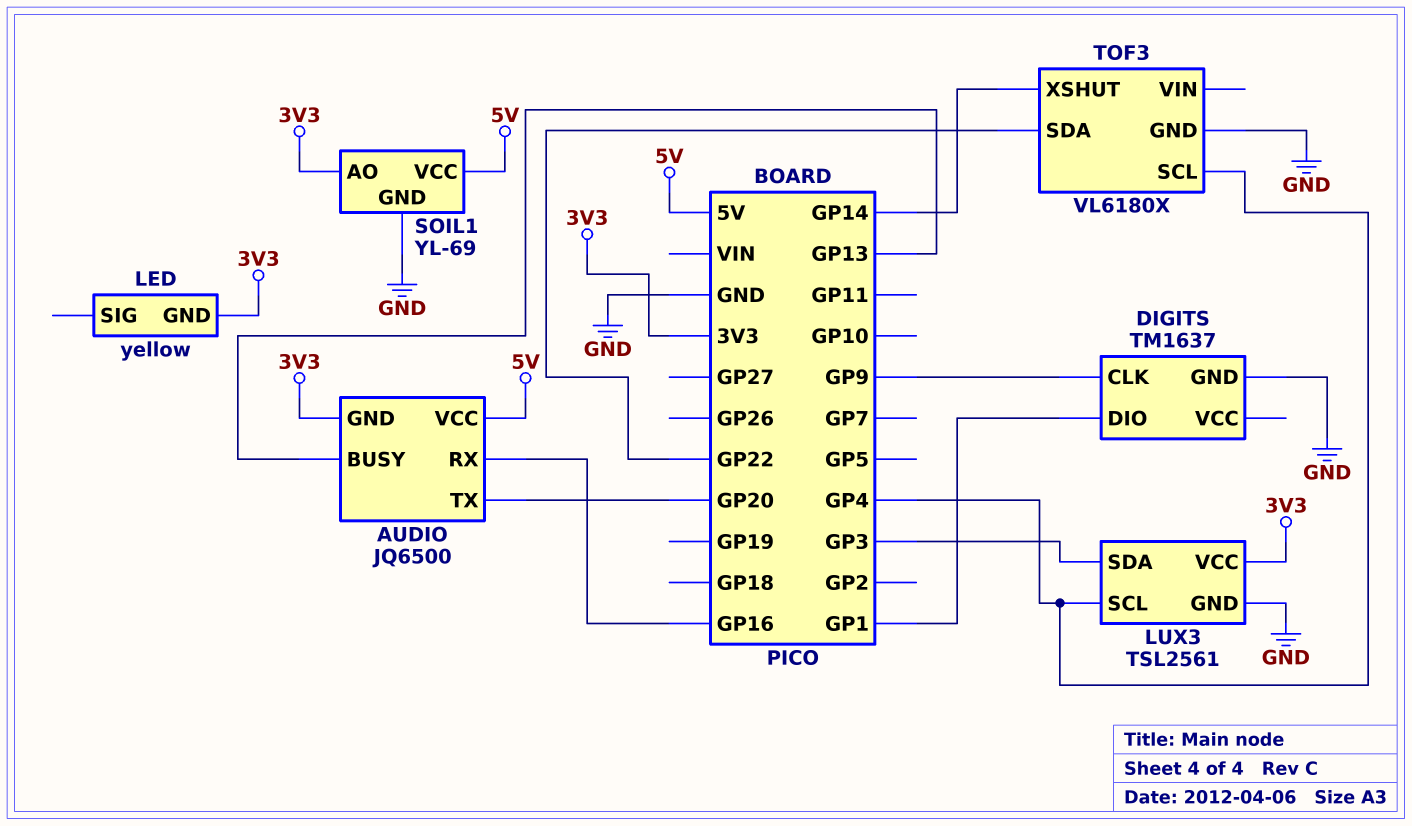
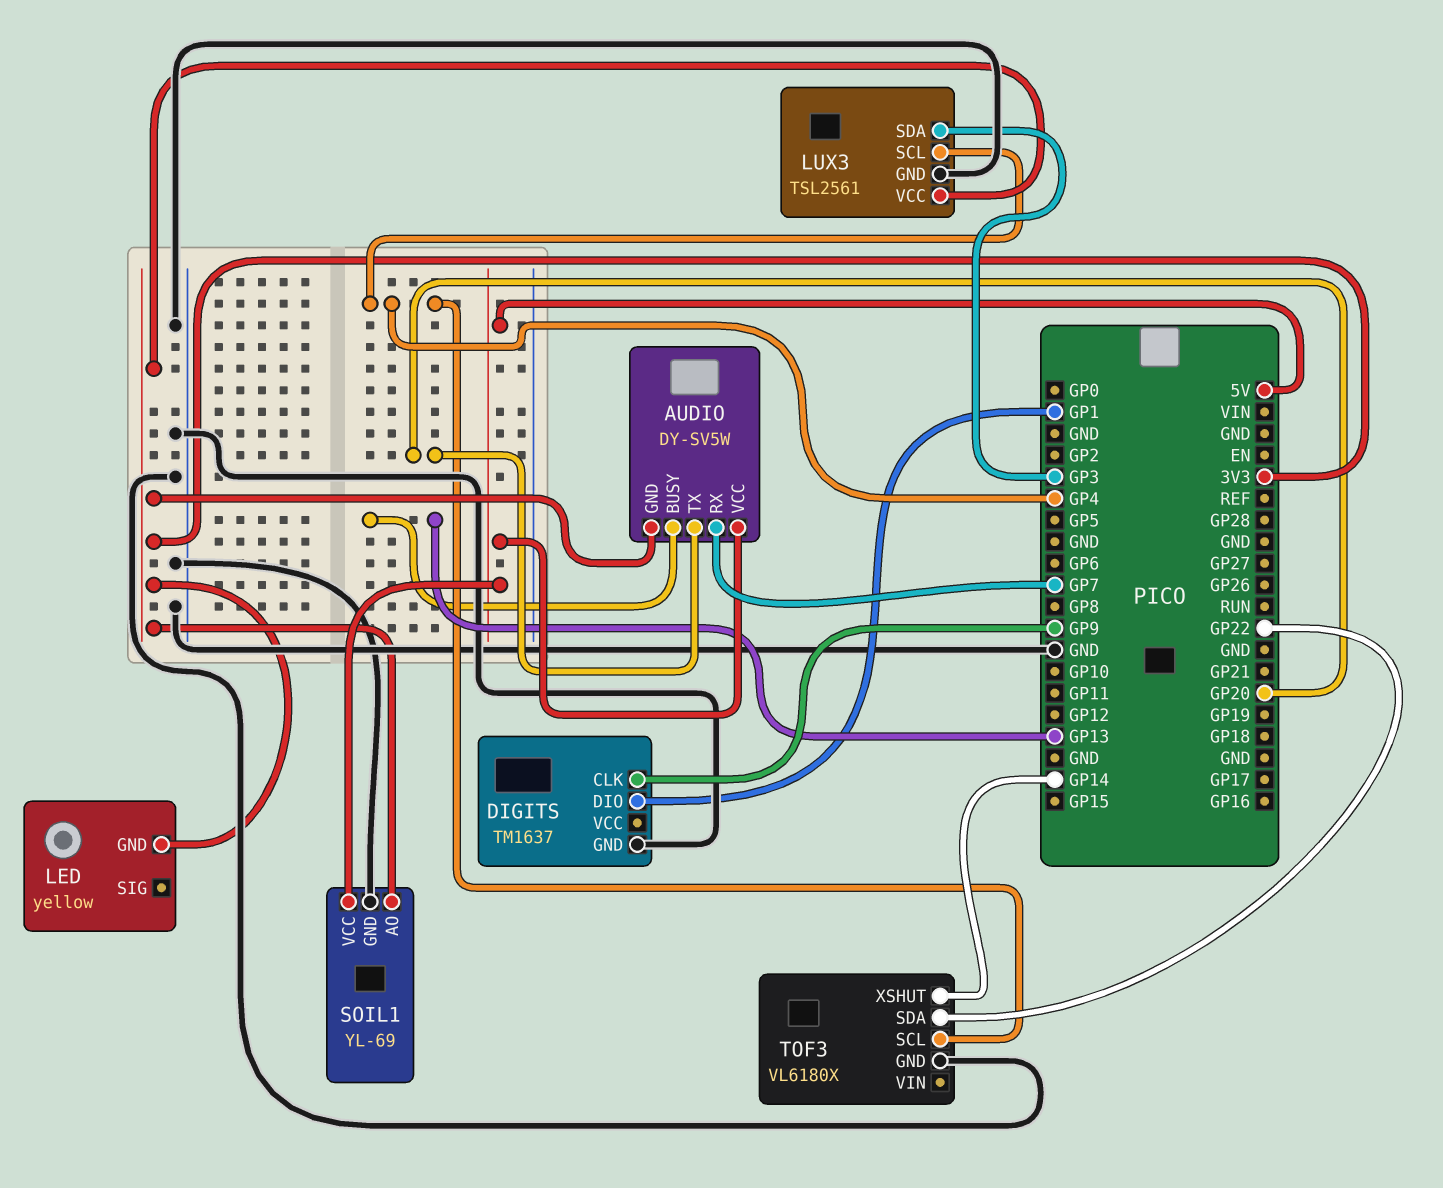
AUDIO: JQ6500 -> DY-SV5W
AUDIO pin RX: GP16 -> GP7

